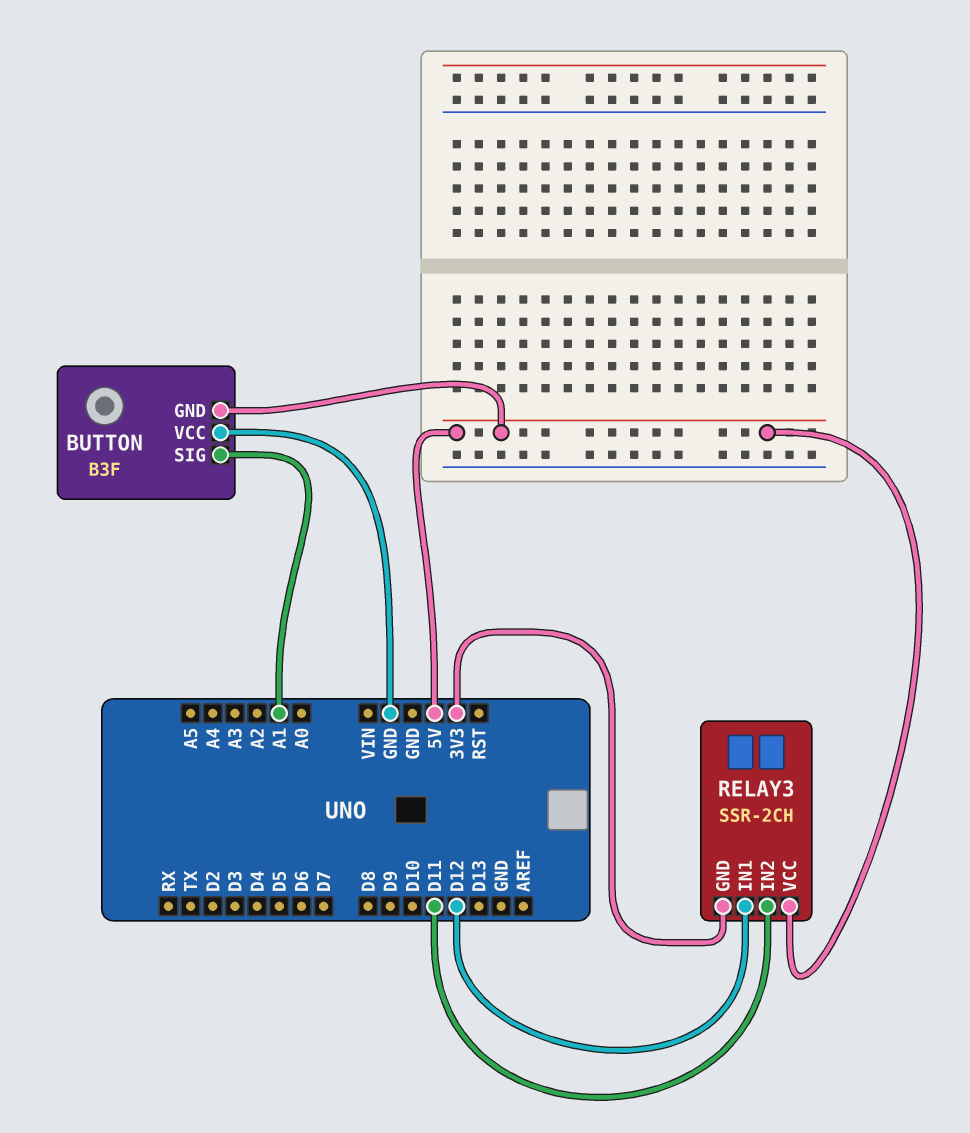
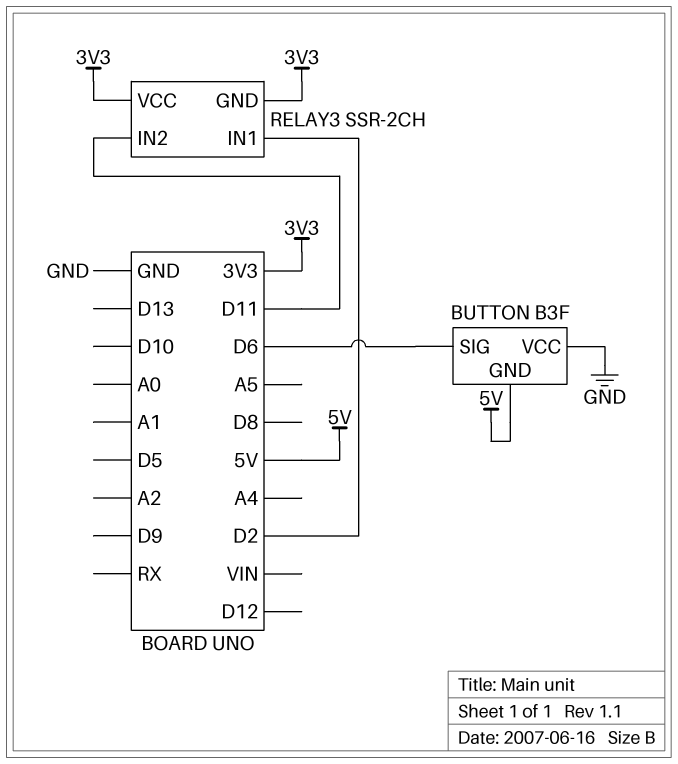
BUTTON pin SIG: A1 -> D6
RELAY3 pin IN1: D12 -> D2
RELAY3 pin VCC: 5V -> 3V3

